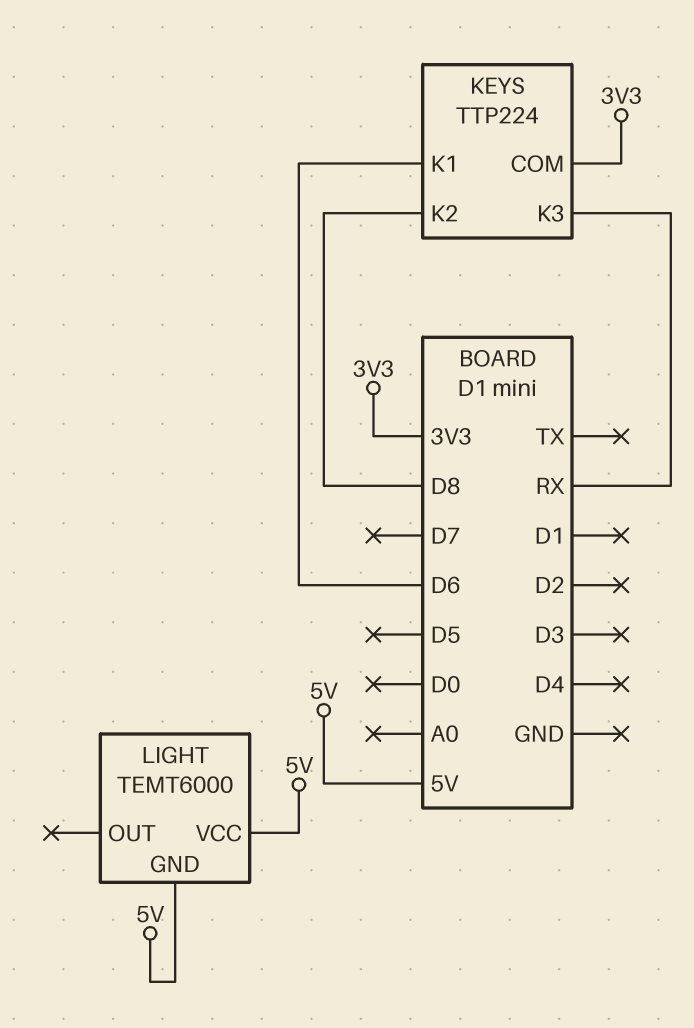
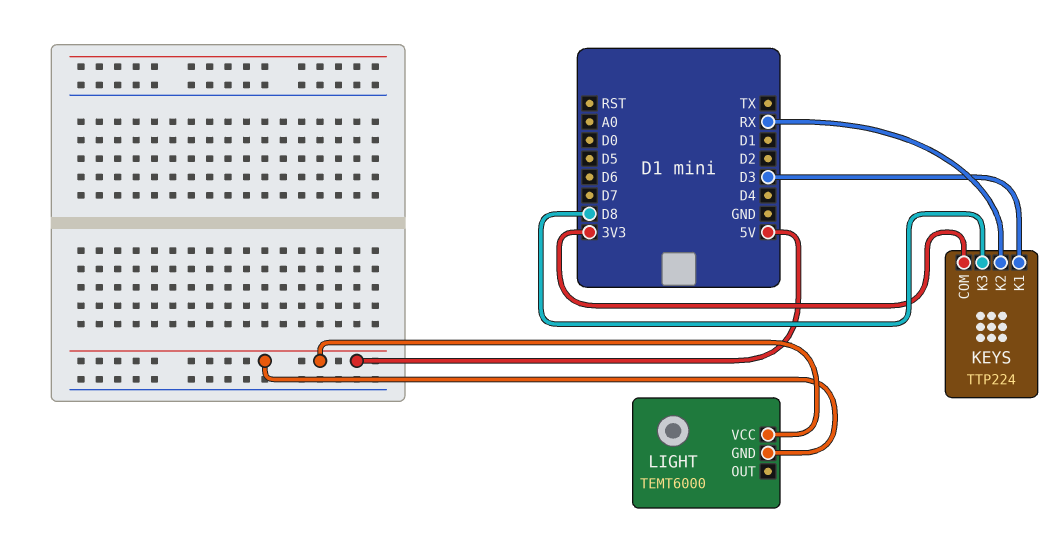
KEYS pin K1: D6 -> D3
KEYS pin K2: D8 -> RX
KEYS pin K3: RX -> D8

